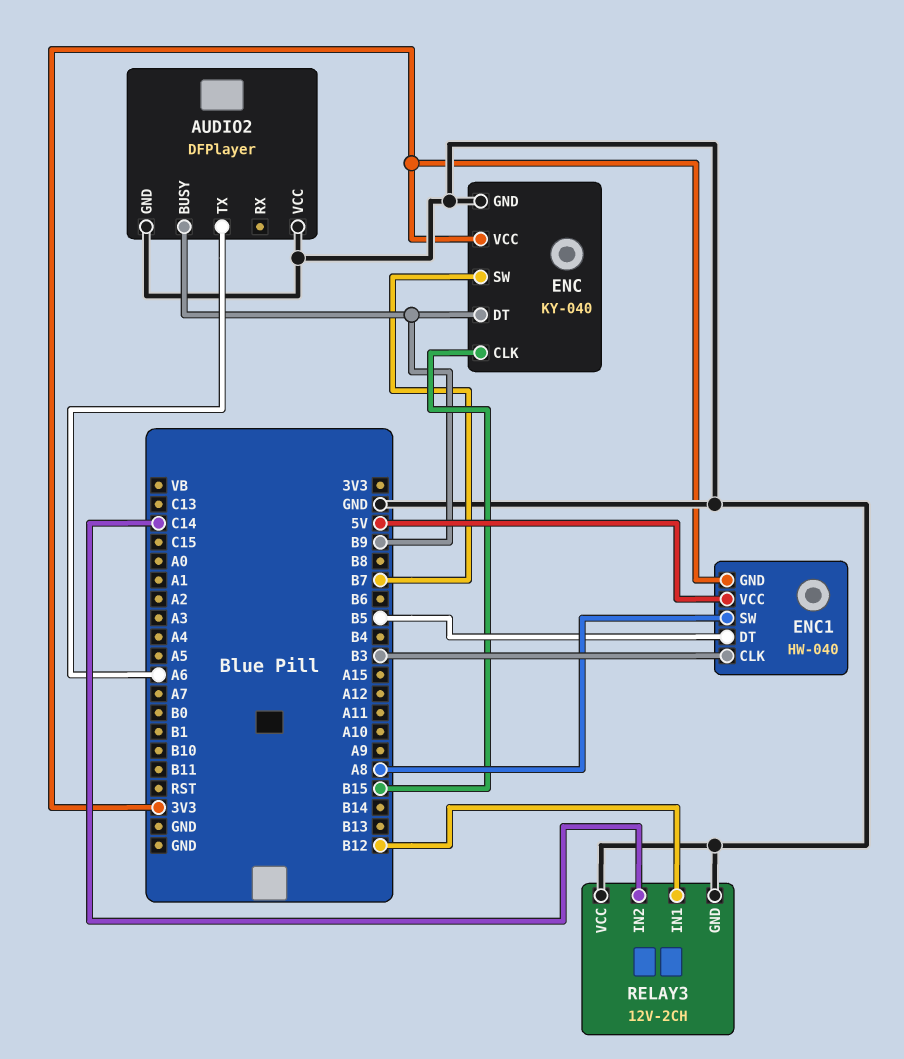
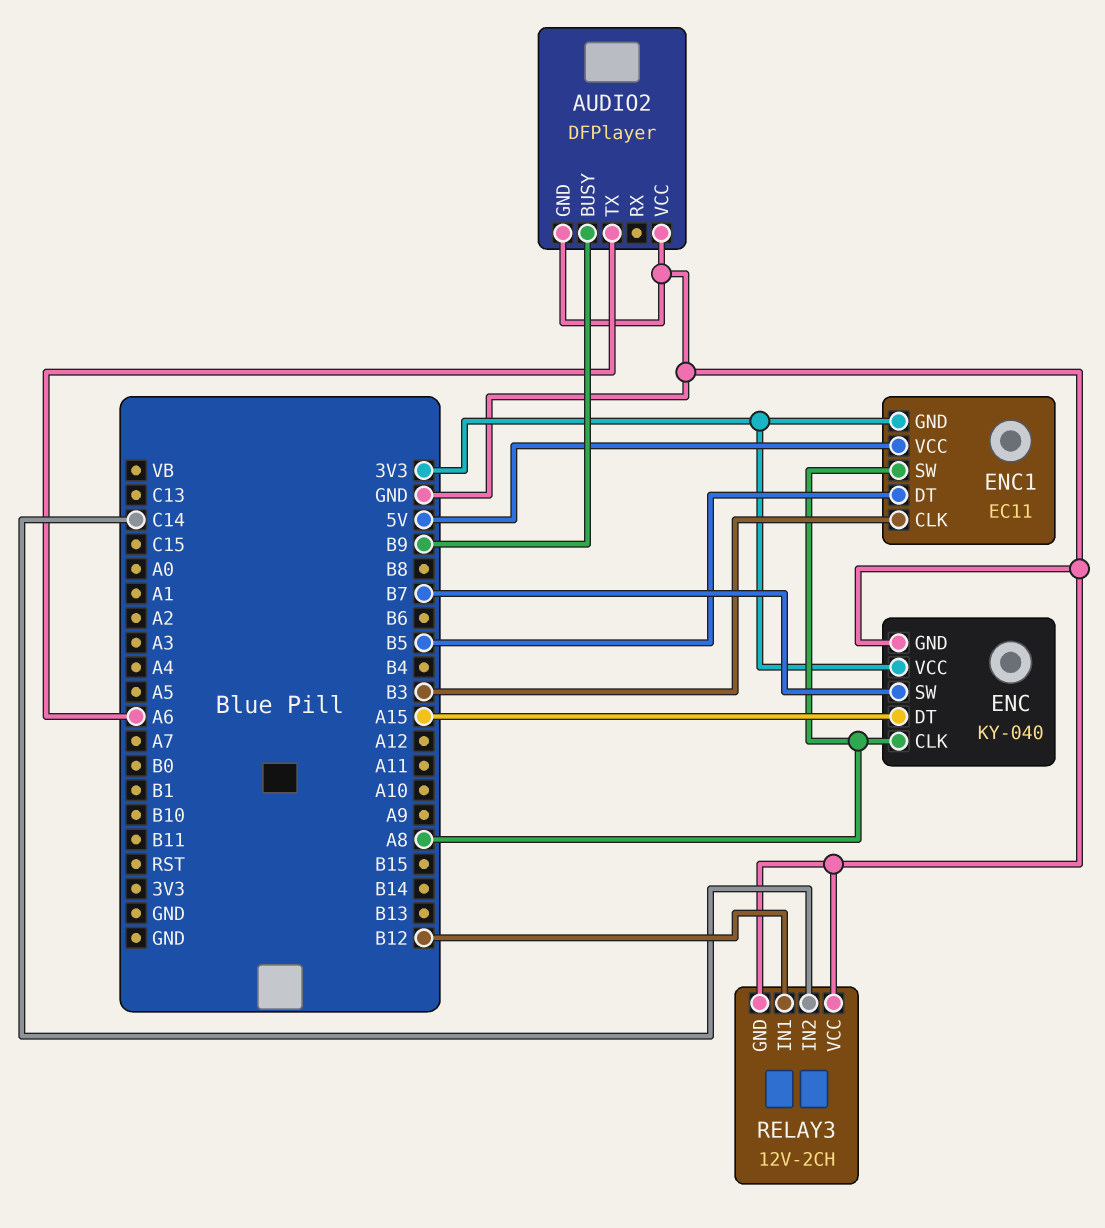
ENC pin CLK: B15 -> A8
ENC pin DT: B9 -> A15
ENC1: HW-040 -> EC11

